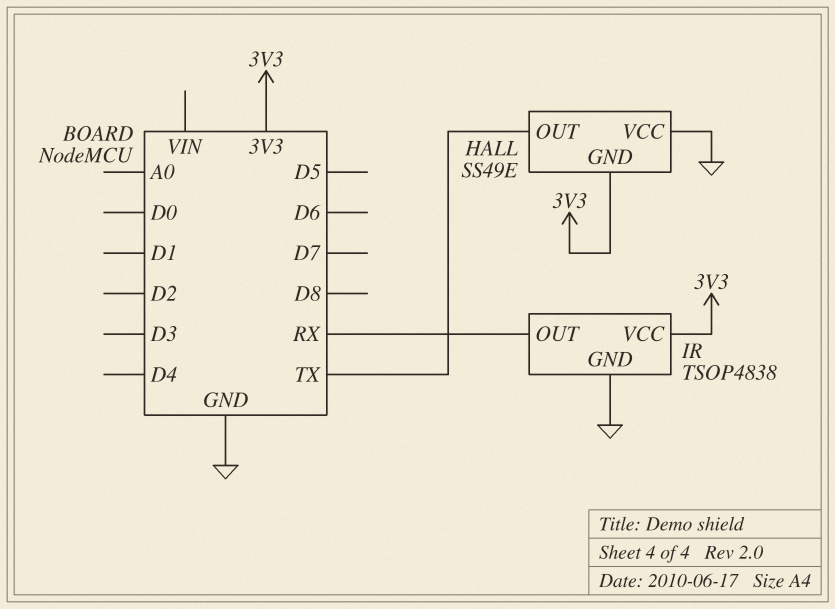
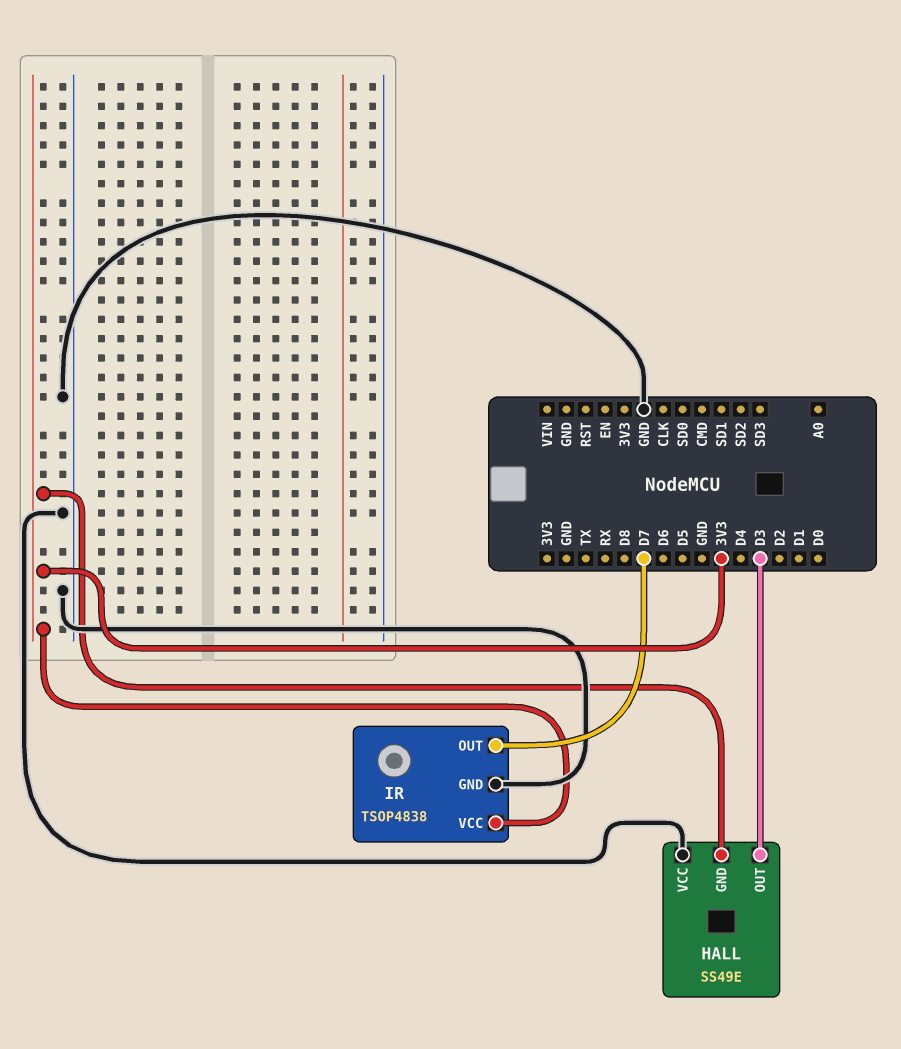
HALL pin OUT: TX -> D3
IR pin OUT: RX -> D7

